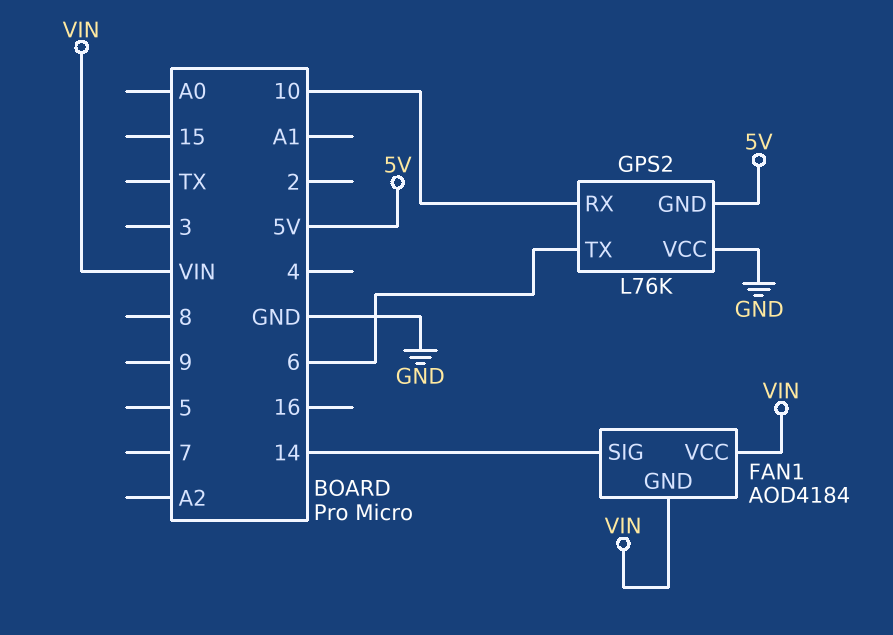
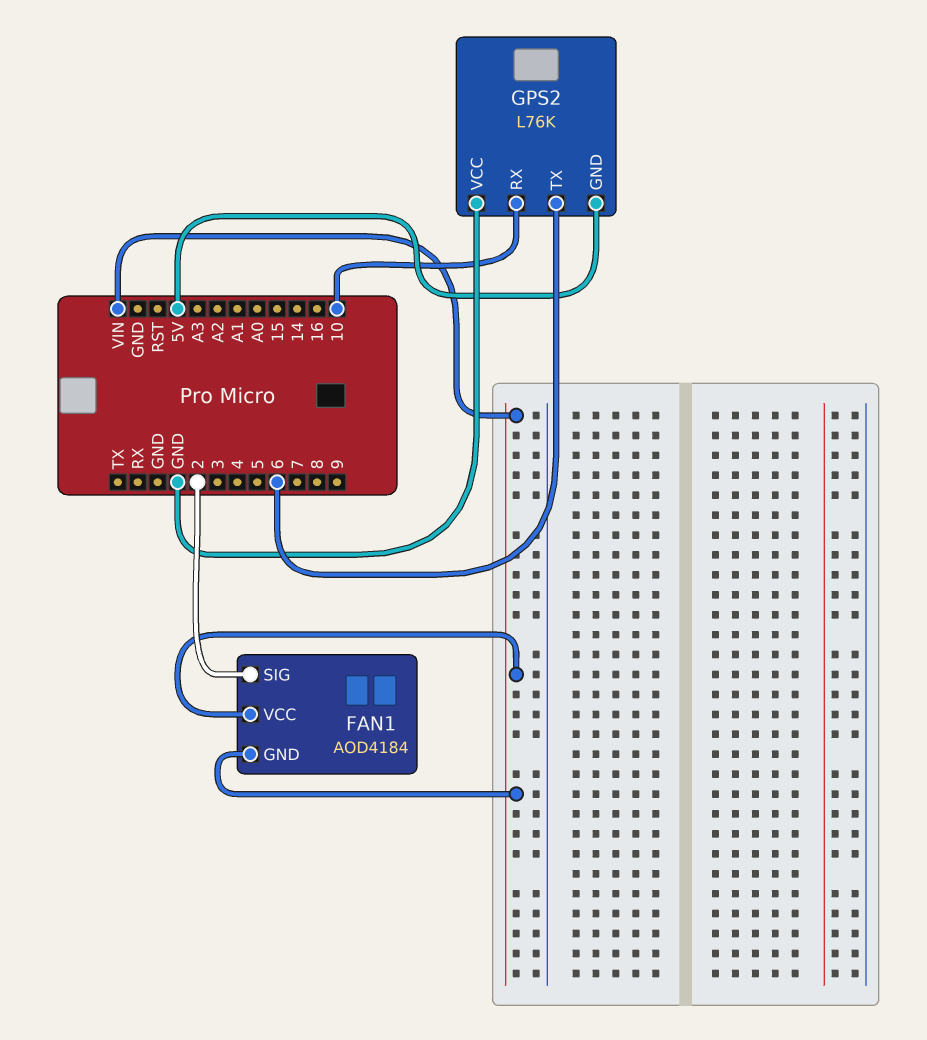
FAN1 pin SIG: 14 -> 2

